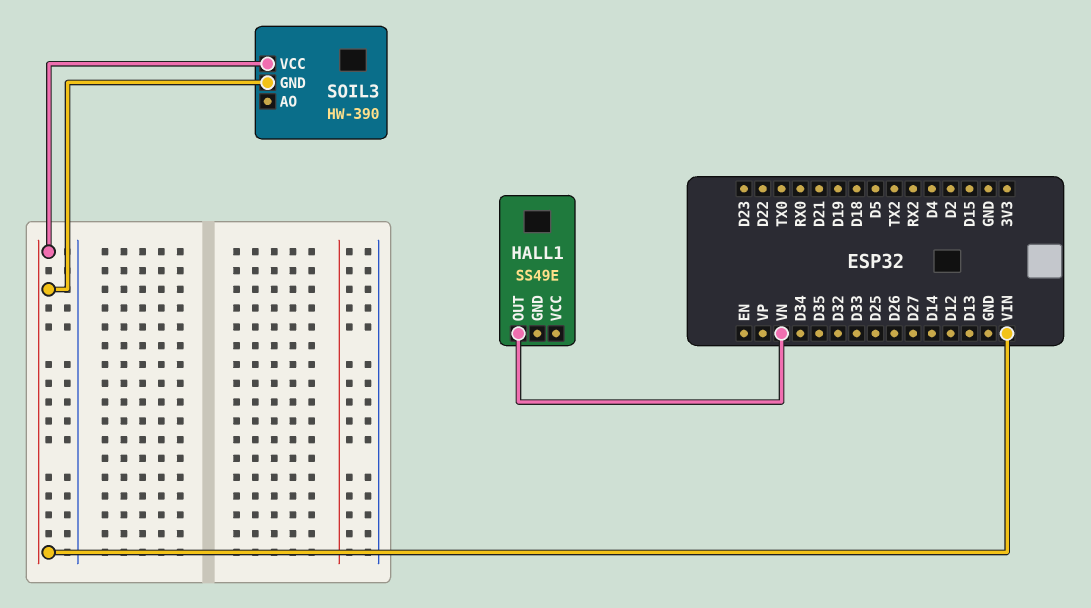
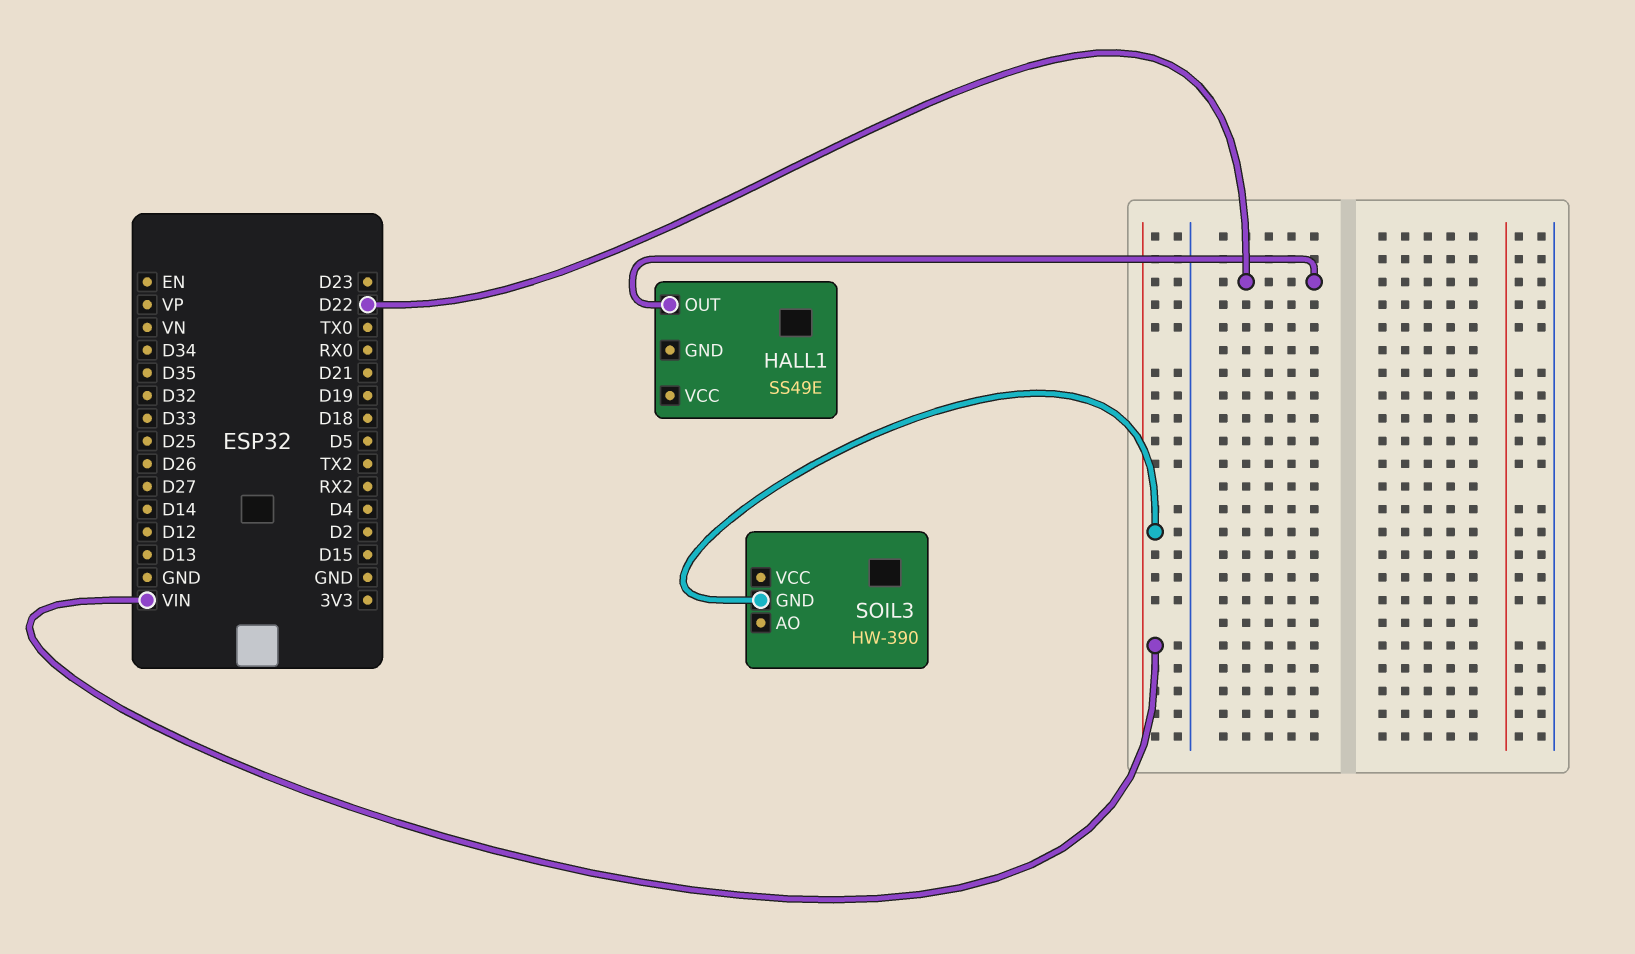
HALL1 pin OUT: VN -> D22
SOIL3 pin VCC: VIN -> none

